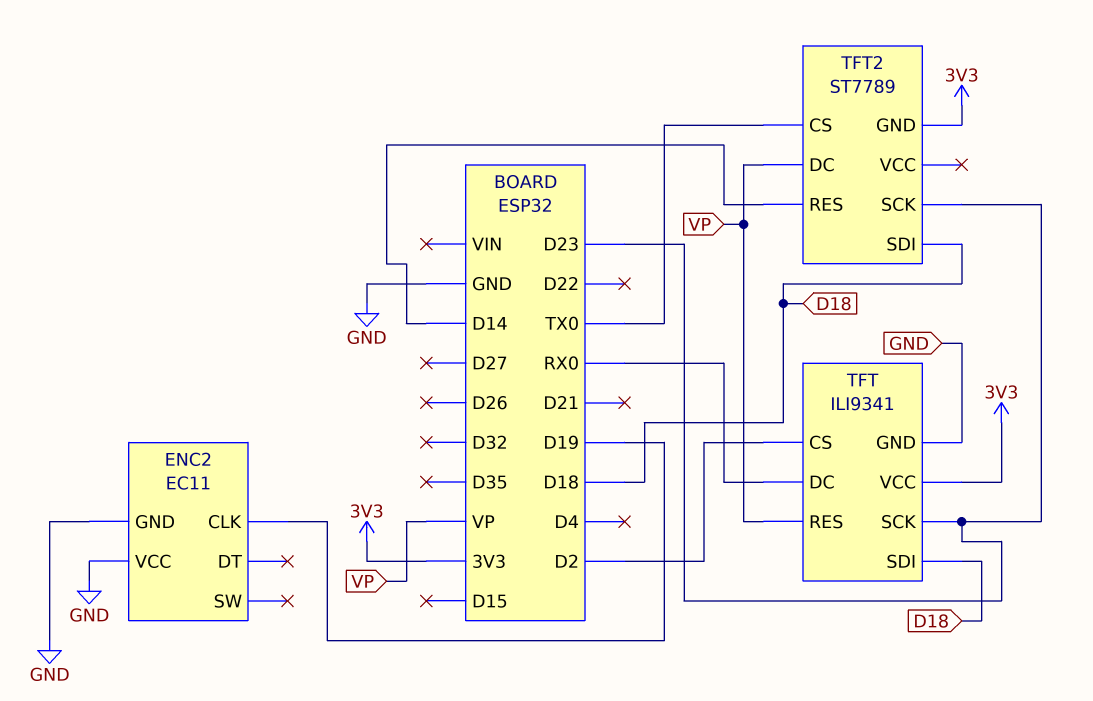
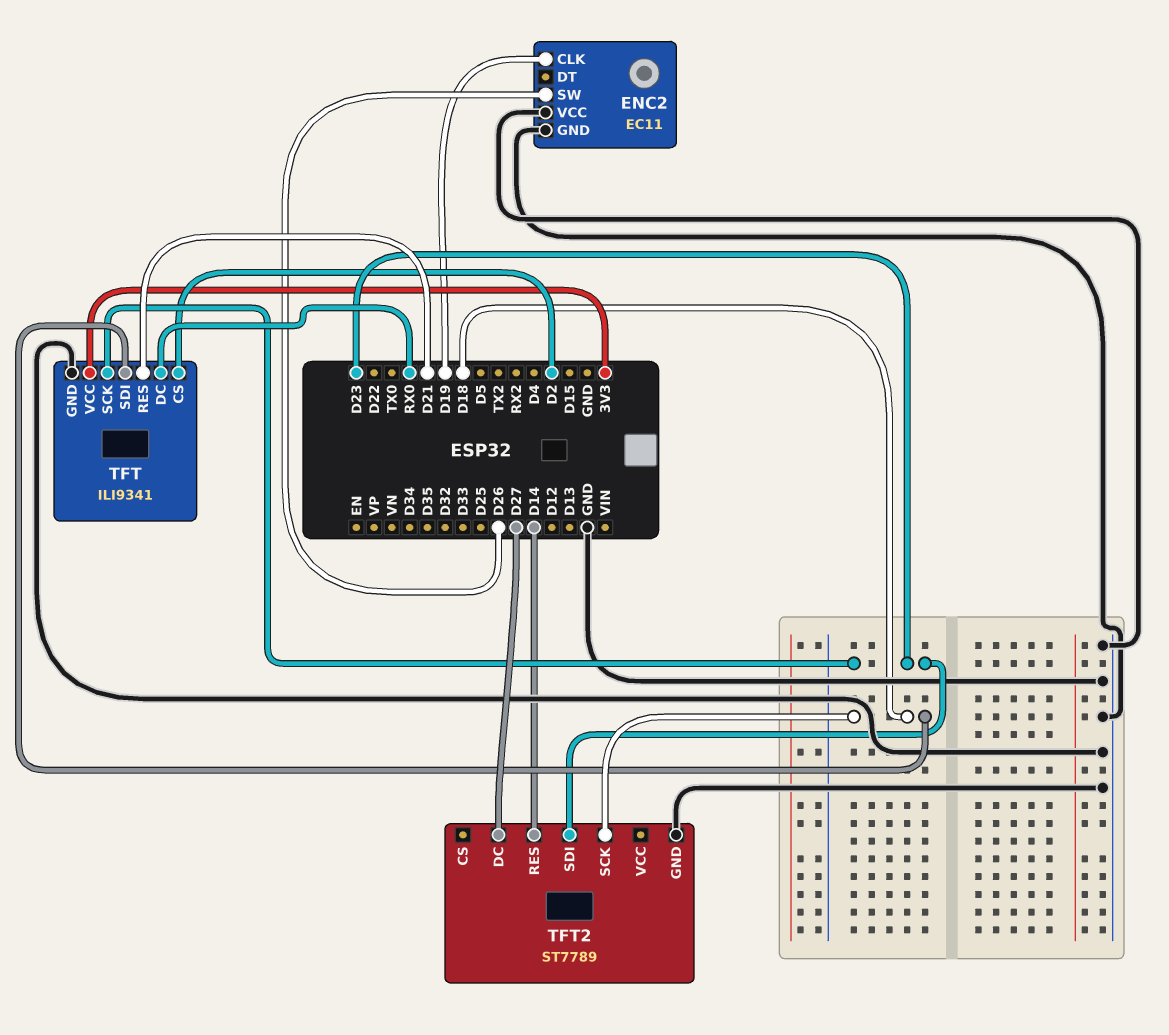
ENC2 pin SW: none -> D26
TFT pin RES: VP -> D21
TFT2 pin CS: TX0 -> none
TFT2 pin DC: VP -> D27
TFT2 pin GND: 3V3 -> GND
TFT2 pin SCK: D23 -> D18
TFT2 pin SDI: D18 -> D23

